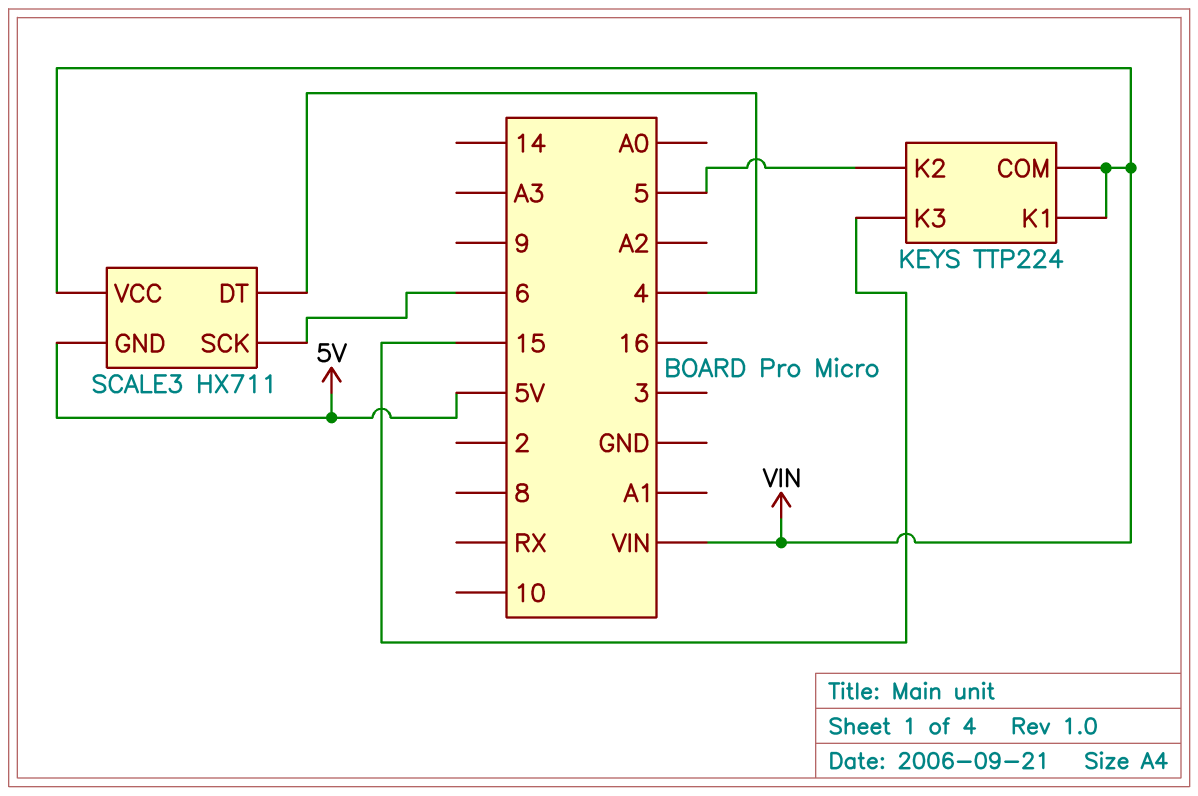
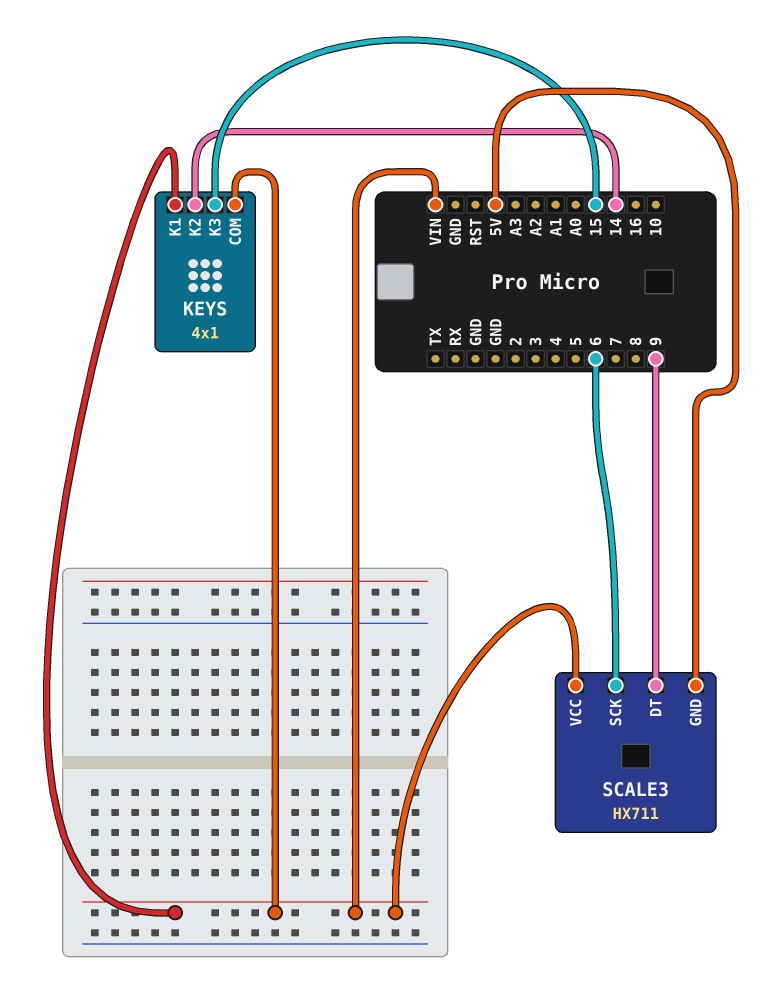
KEYS: TTP224 -> 4x1
KEYS pin K2: 5 -> 14
SCALE3 pin DT: 4 -> 9

